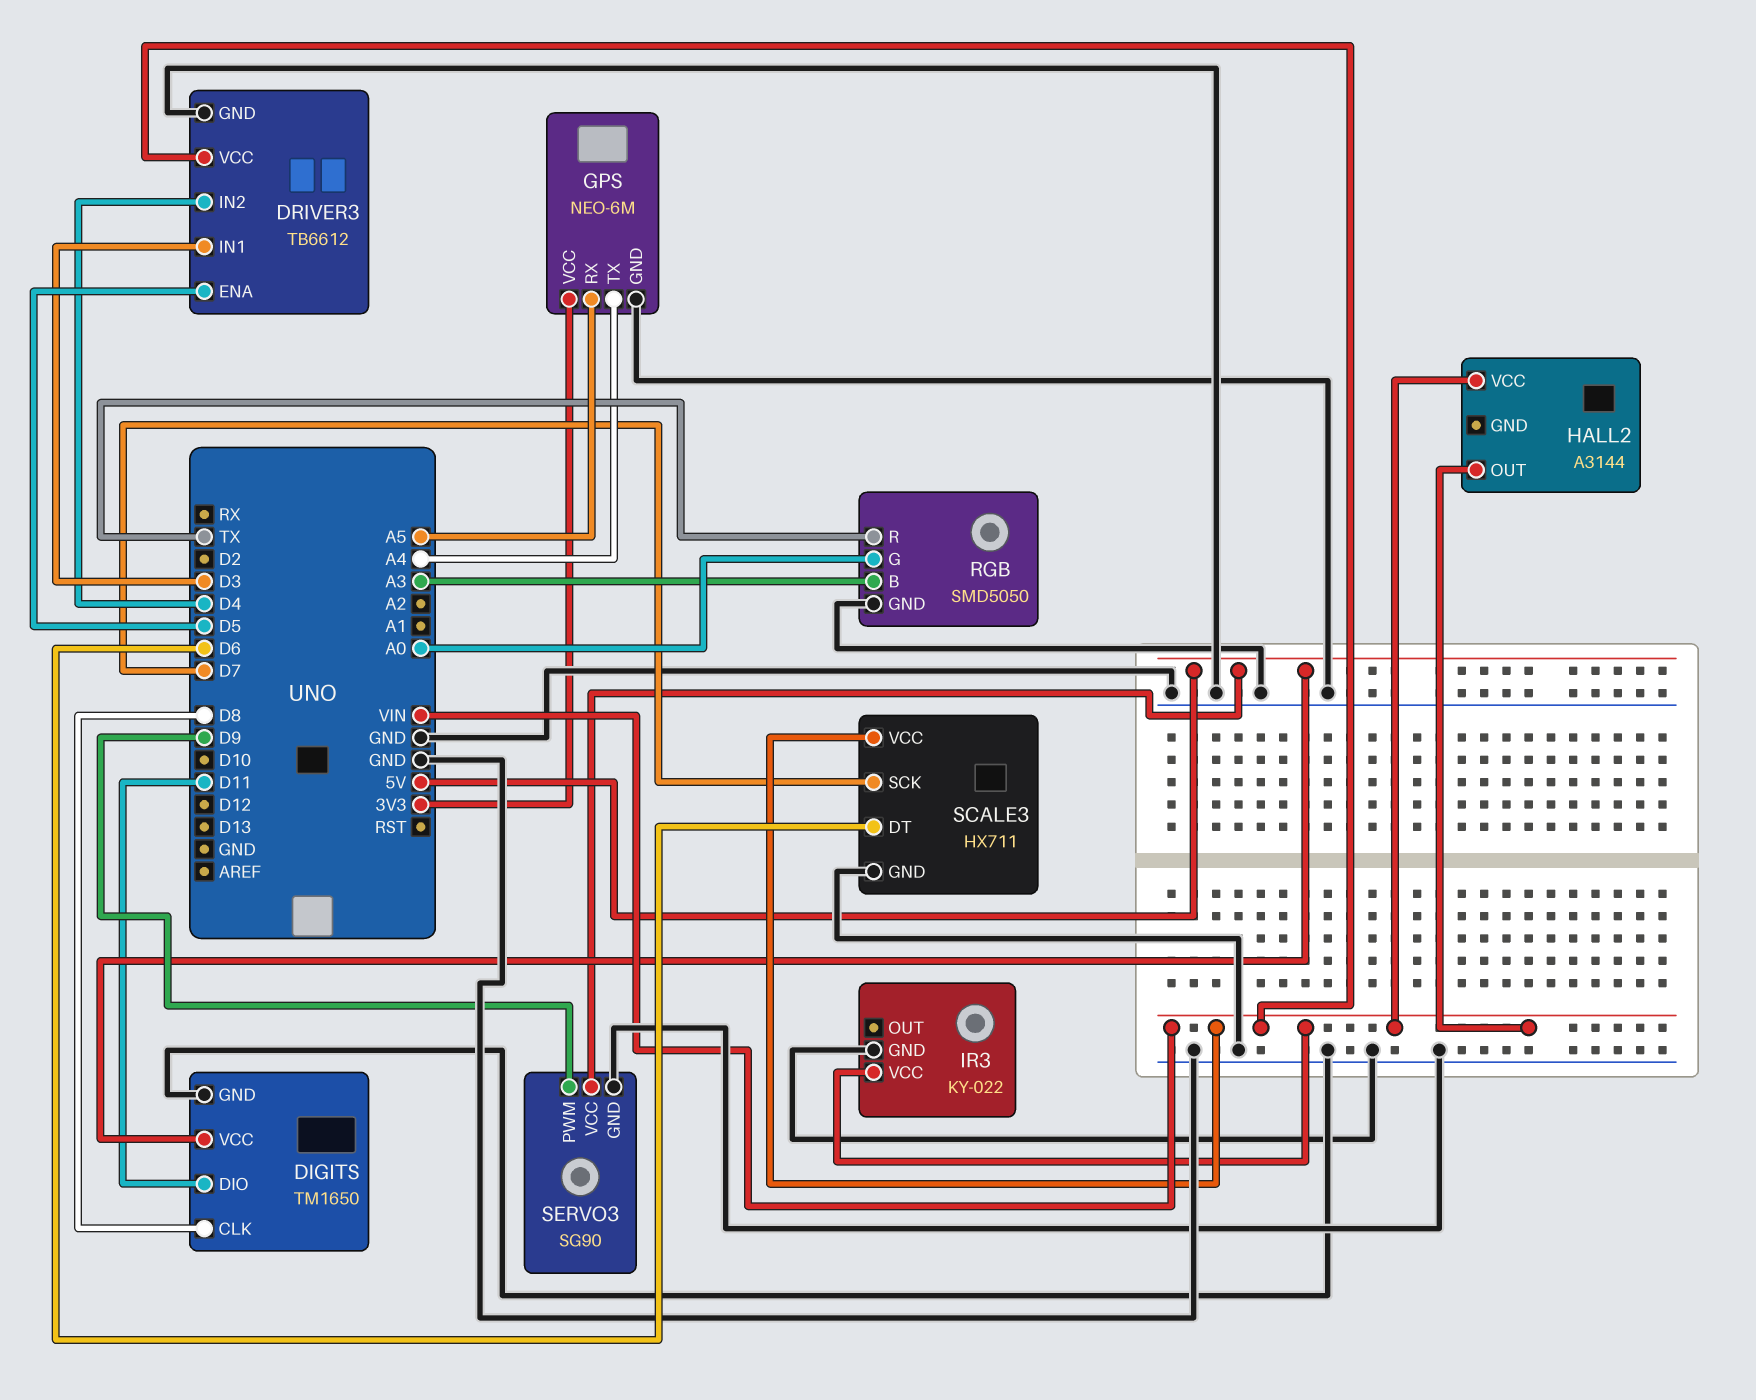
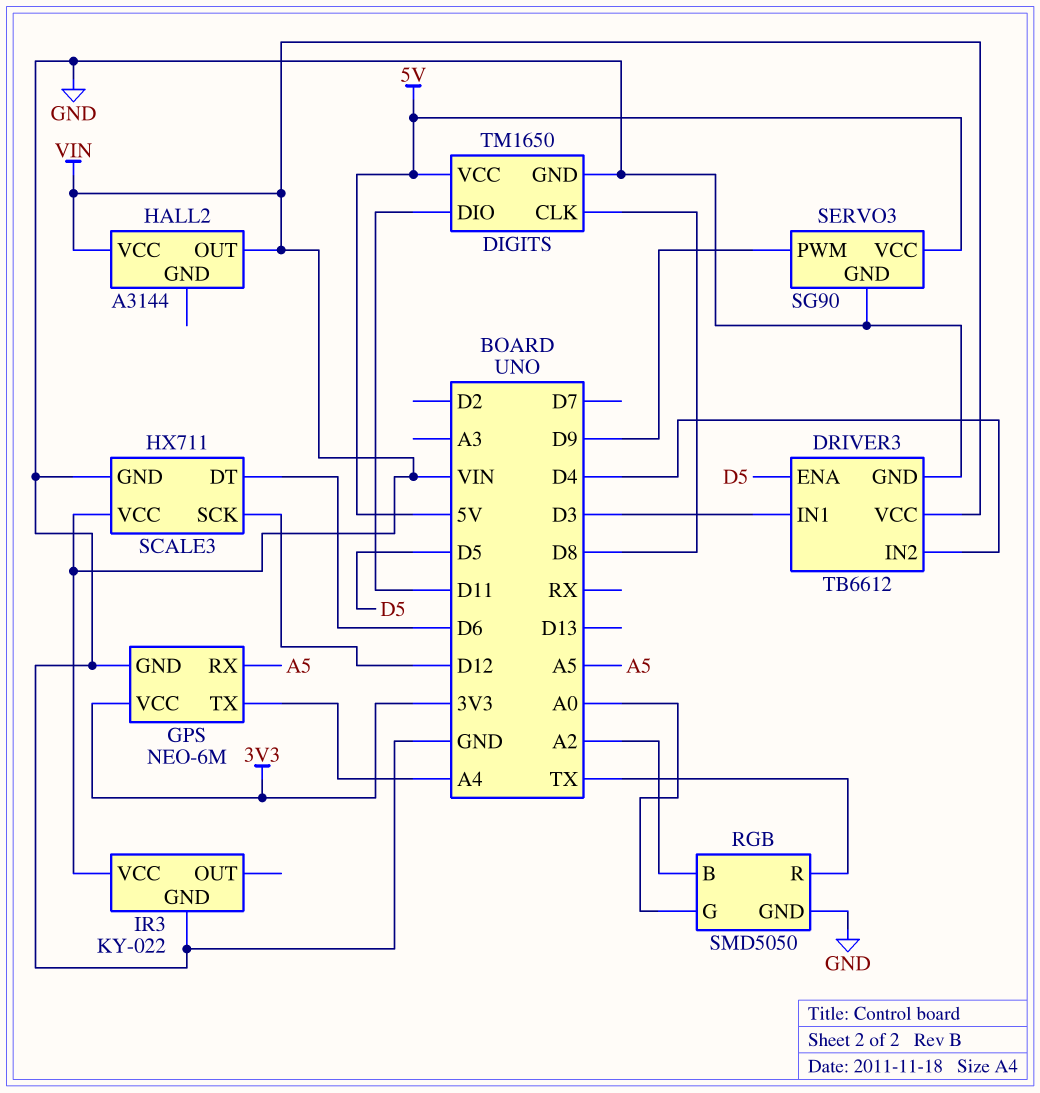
RGB pin B: A3 -> A2
SCALE3 pin SCK: D7 -> D12

